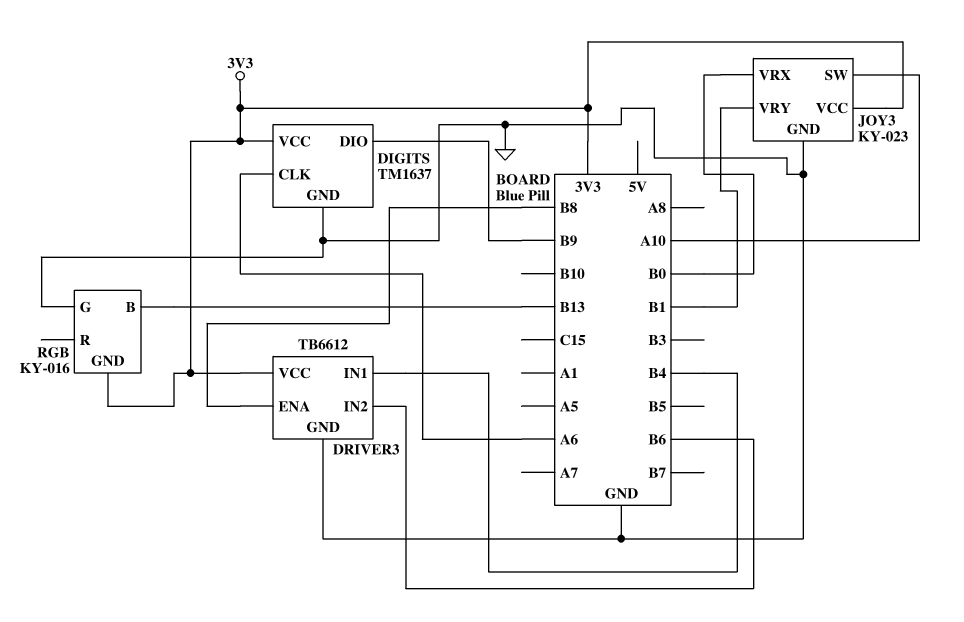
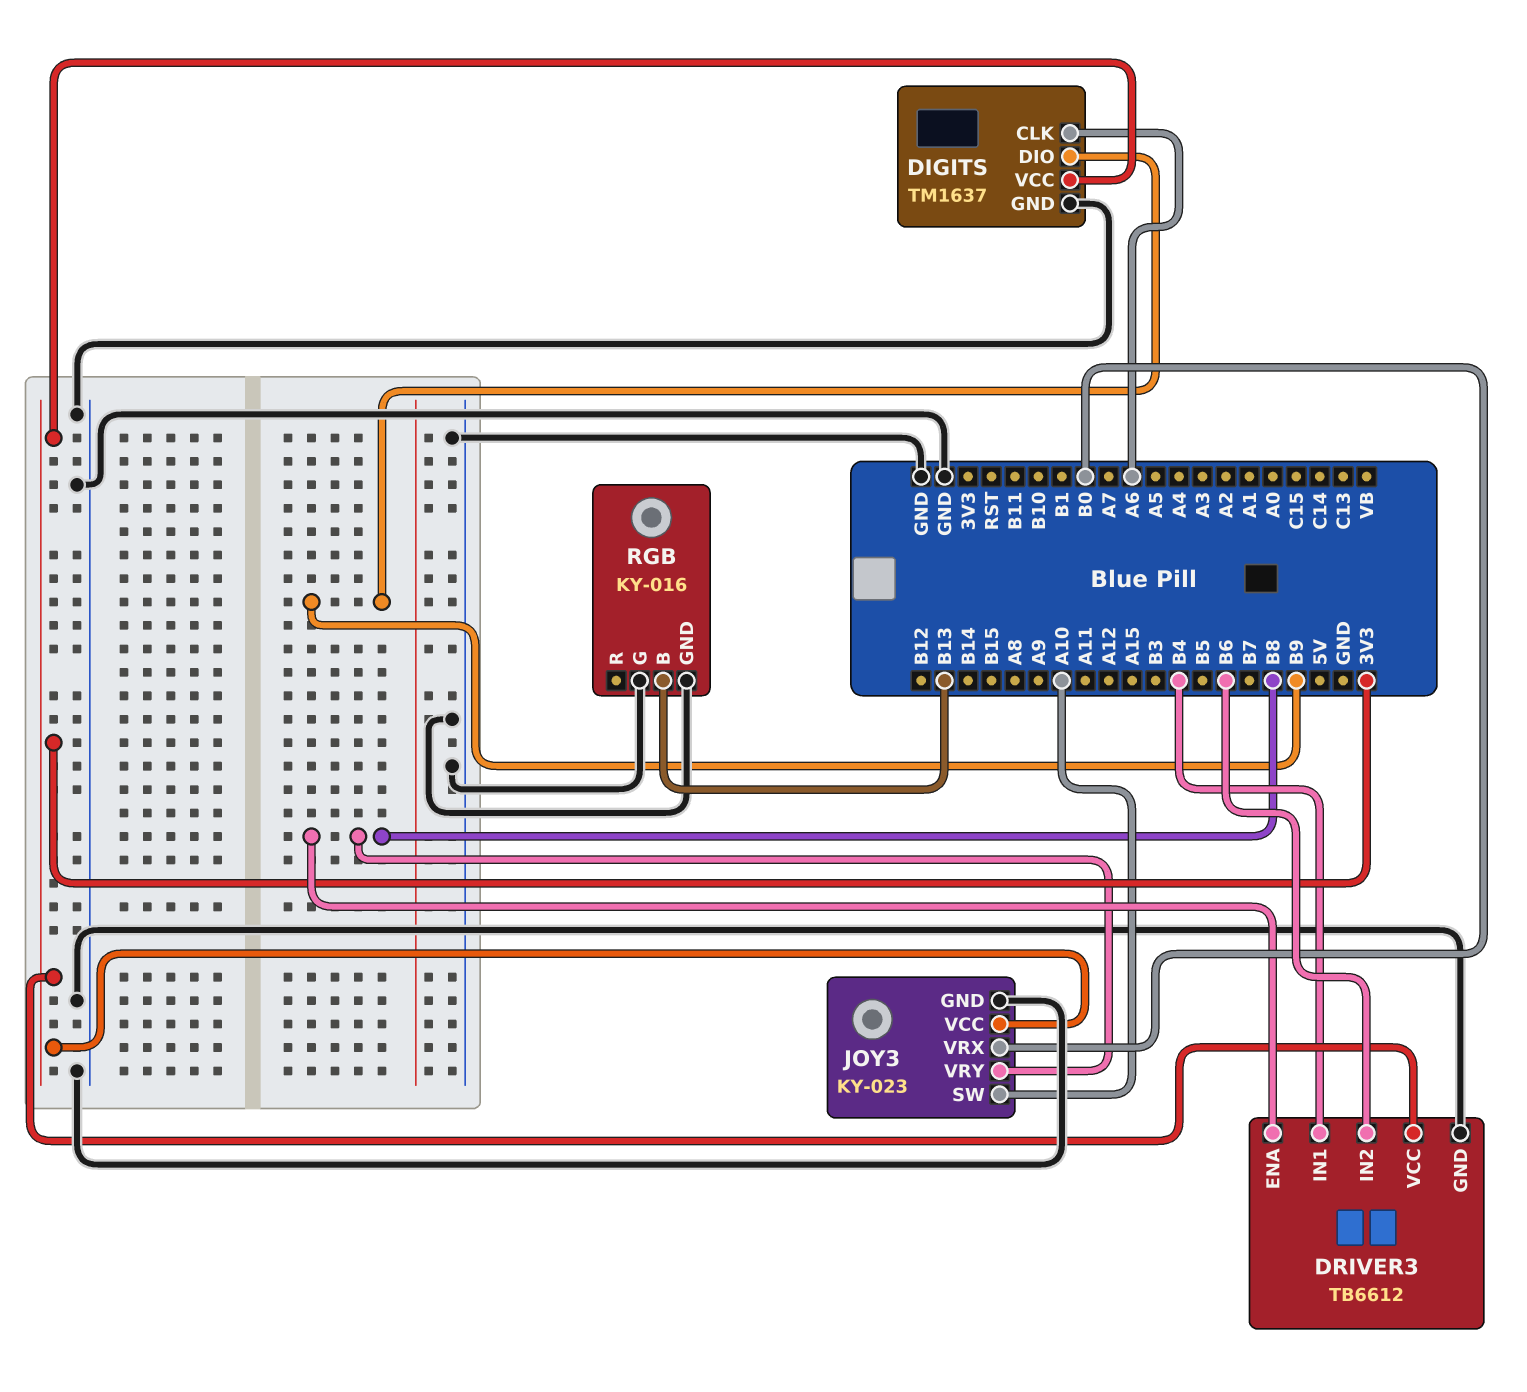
JOY3 pin VRY: B1 -> B8
RGB pin GND: 3V3 -> GND

